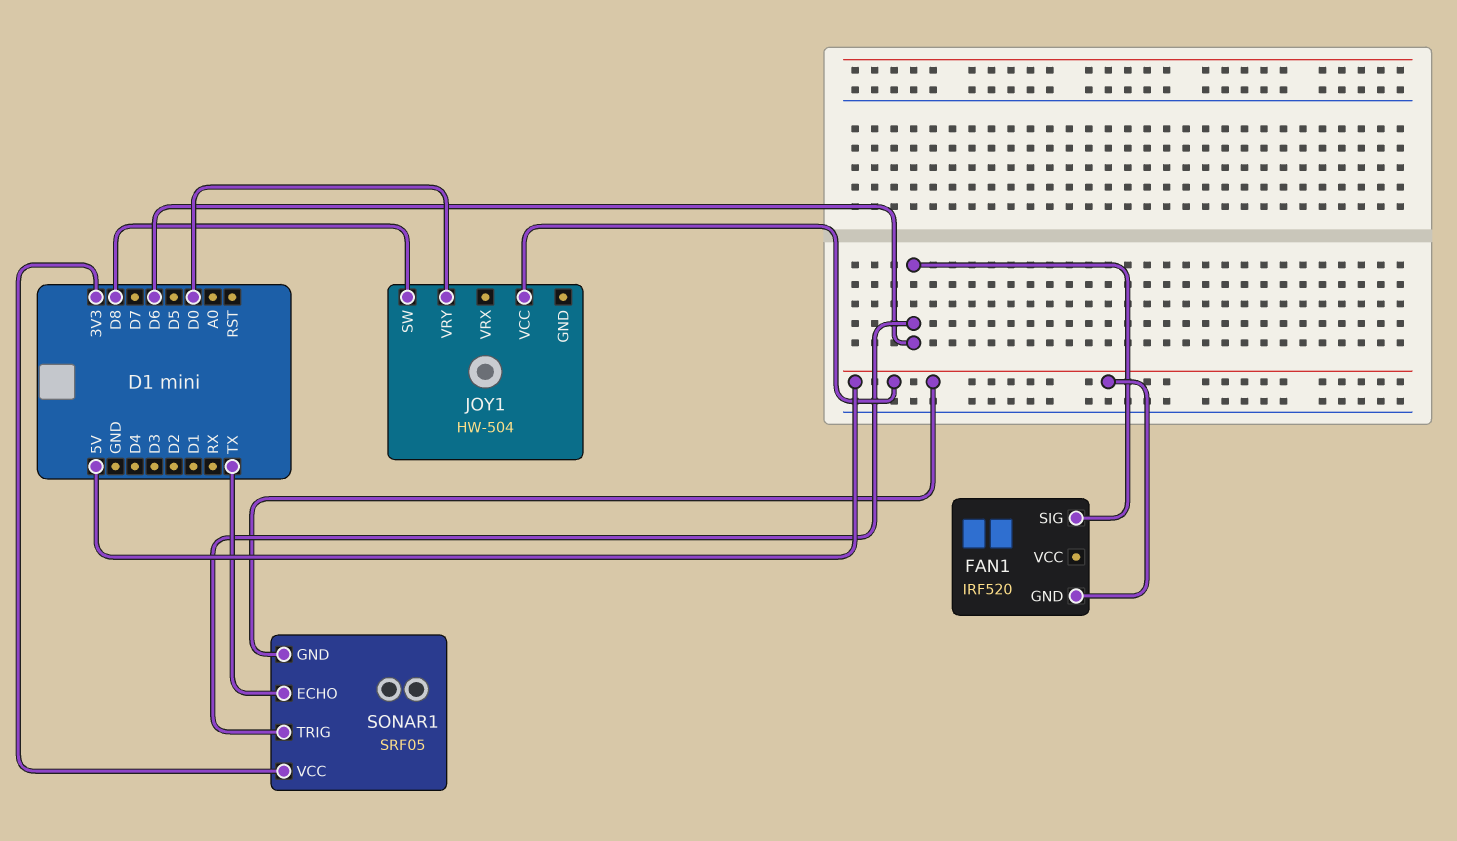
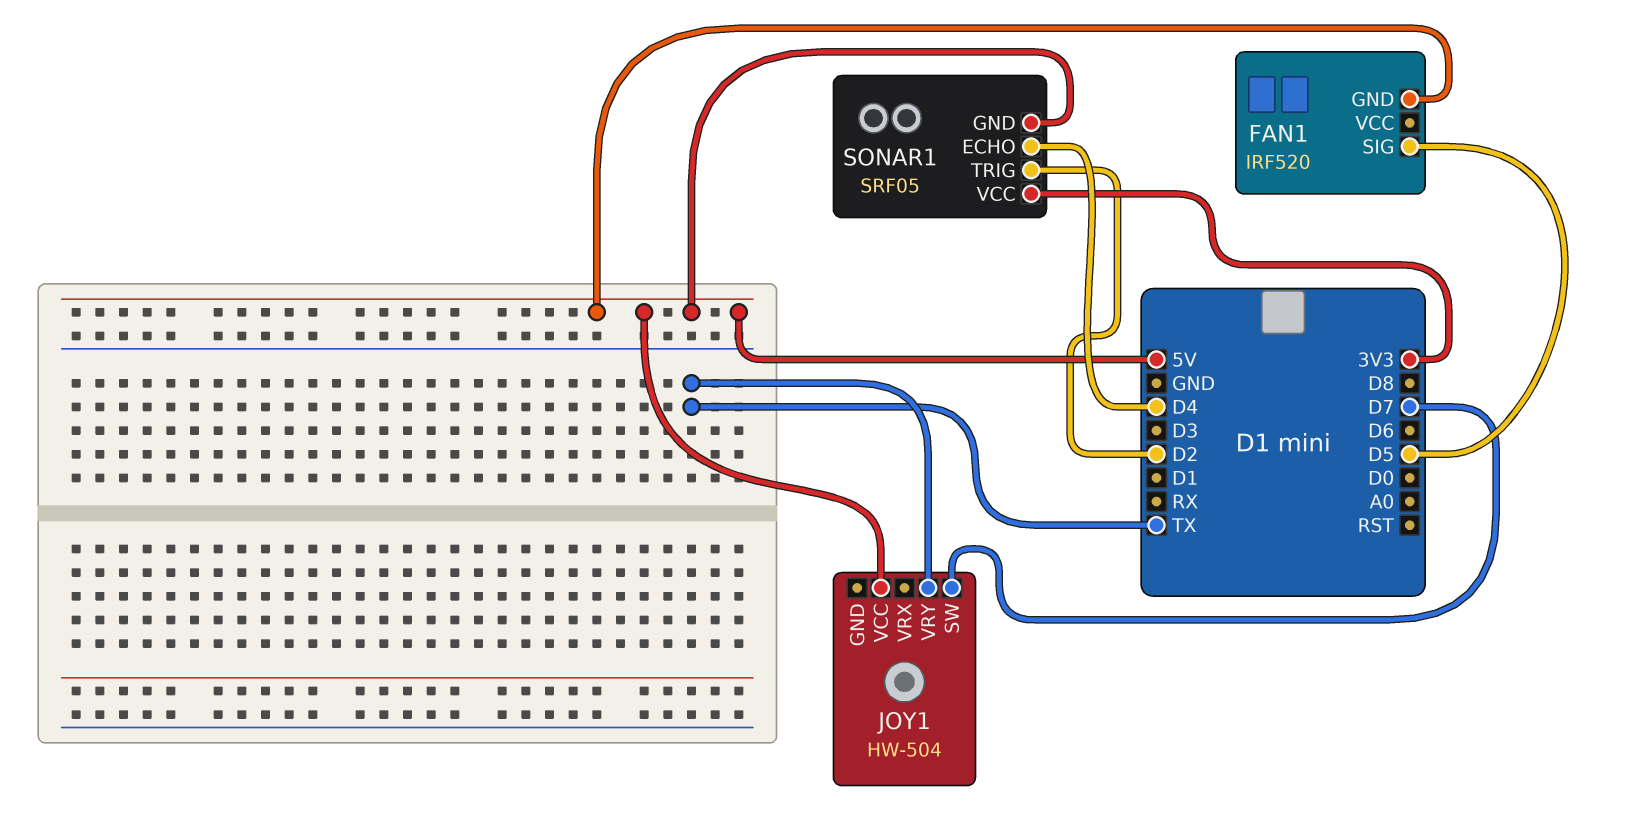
FAN1 pin SIG: D6 -> D5
JOY1 pin SW: D8 -> D7
JOY1 pin VRY: D0 -> TX
SONAR1 pin ECHO: TX -> D4
SONAR1 pin TRIG: D6 -> D2

